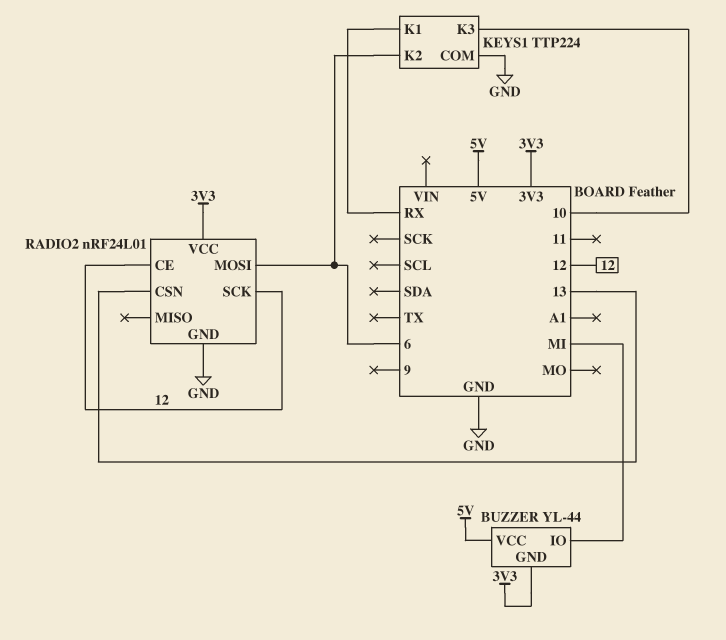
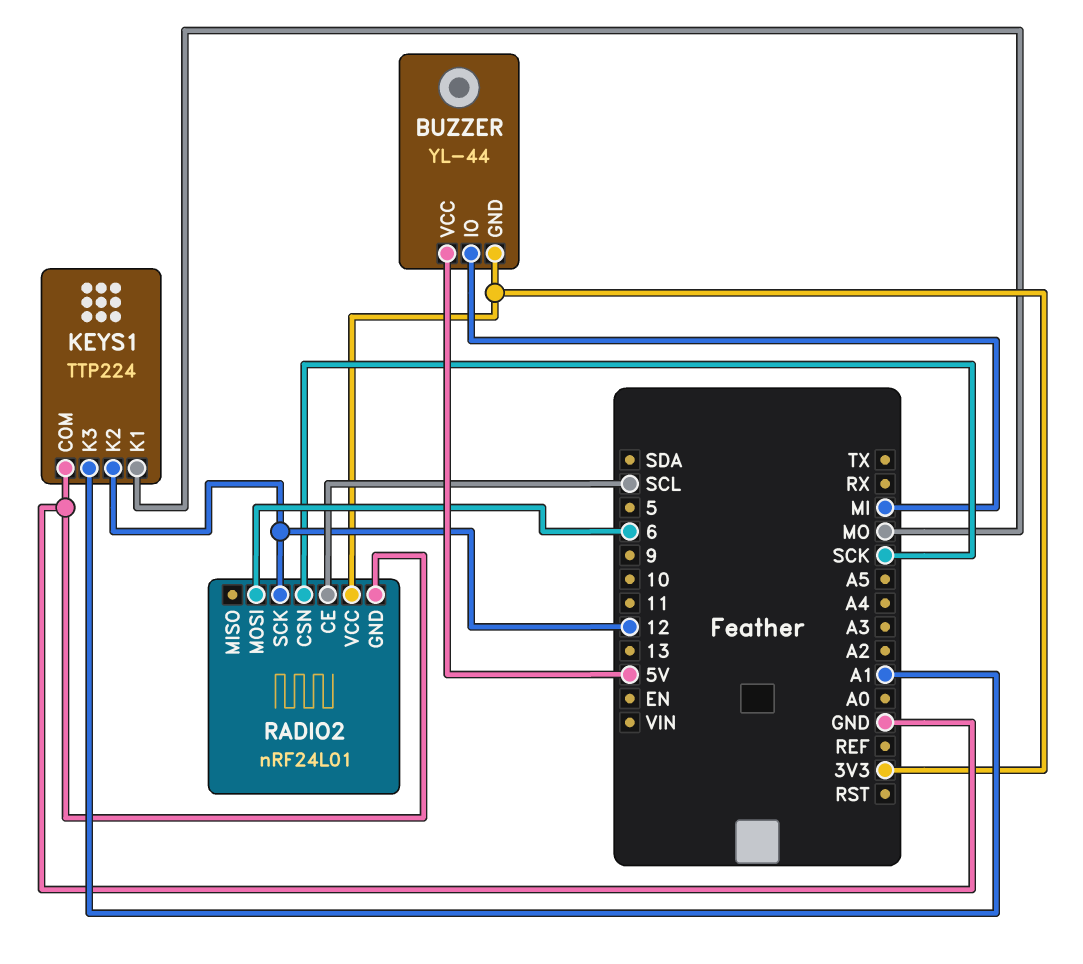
KEYS1 pin K1: RX -> MO
KEYS1 pin K2: 6 -> 12
KEYS1 pin K3: 10 -> A1
RADIO2 pin CE: 12 -> SCL
RADIO2 pin CSN: 13 -> SCK

